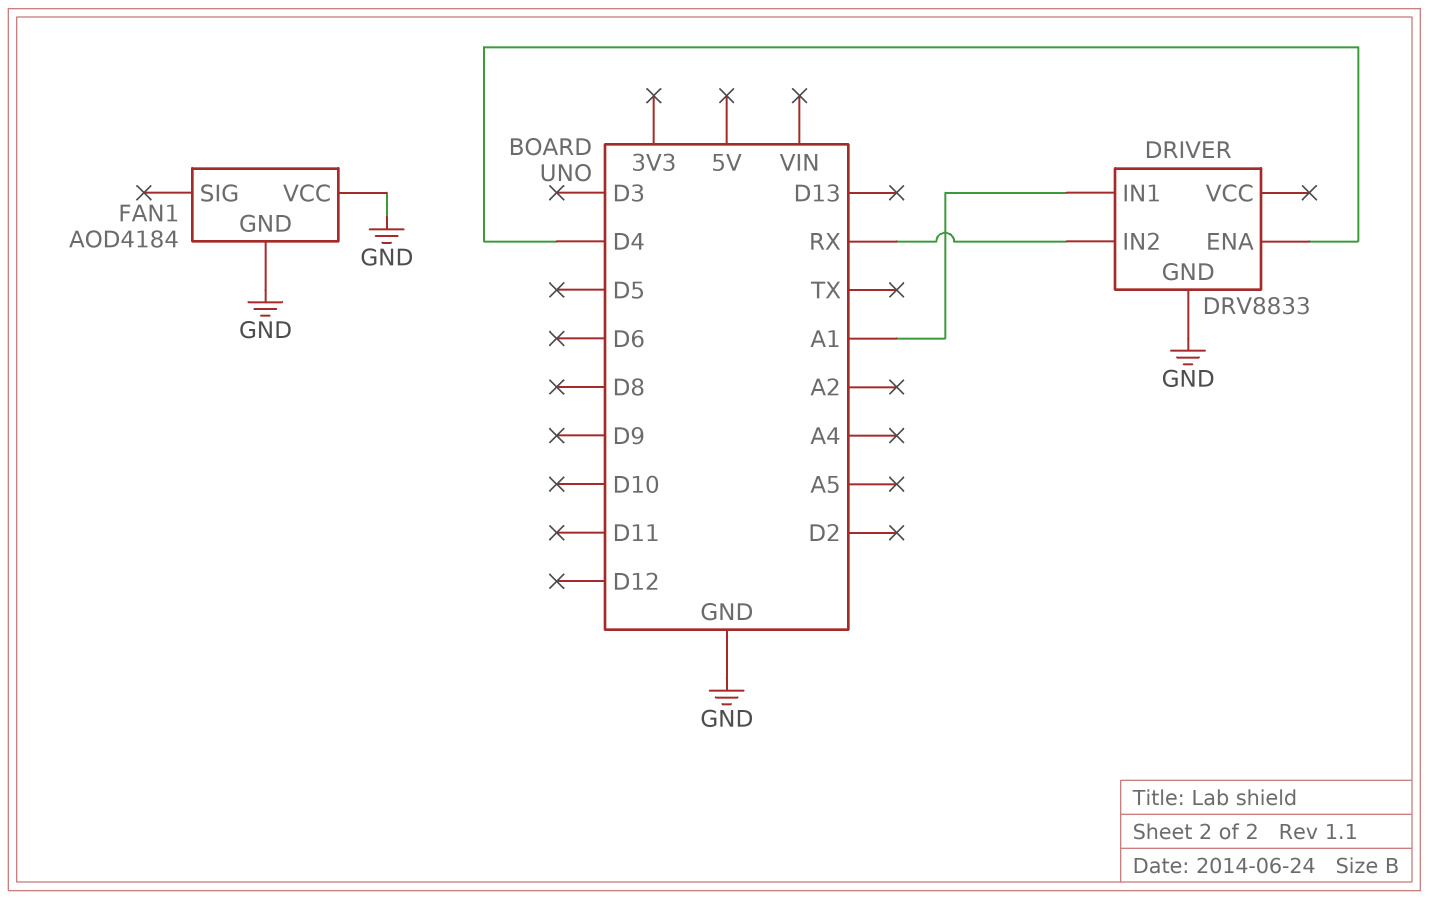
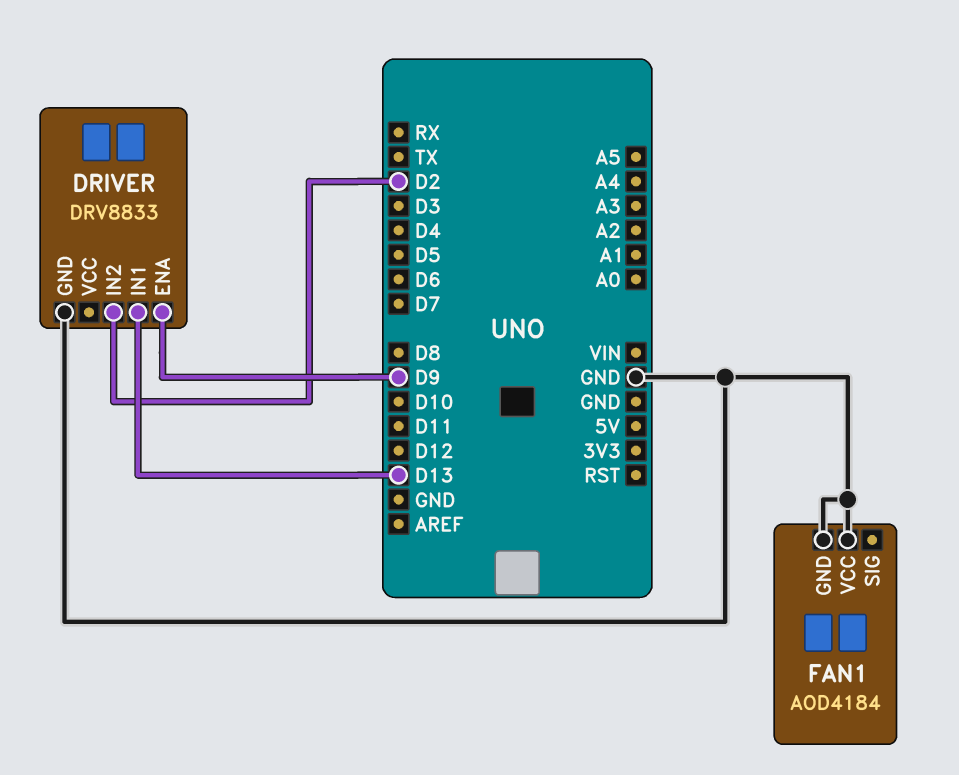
DRIVER pin ENA: D4 -> D9
DRIVER pin IN1: A1 -> D13
DRIVER pin IN2: RX -> D2

